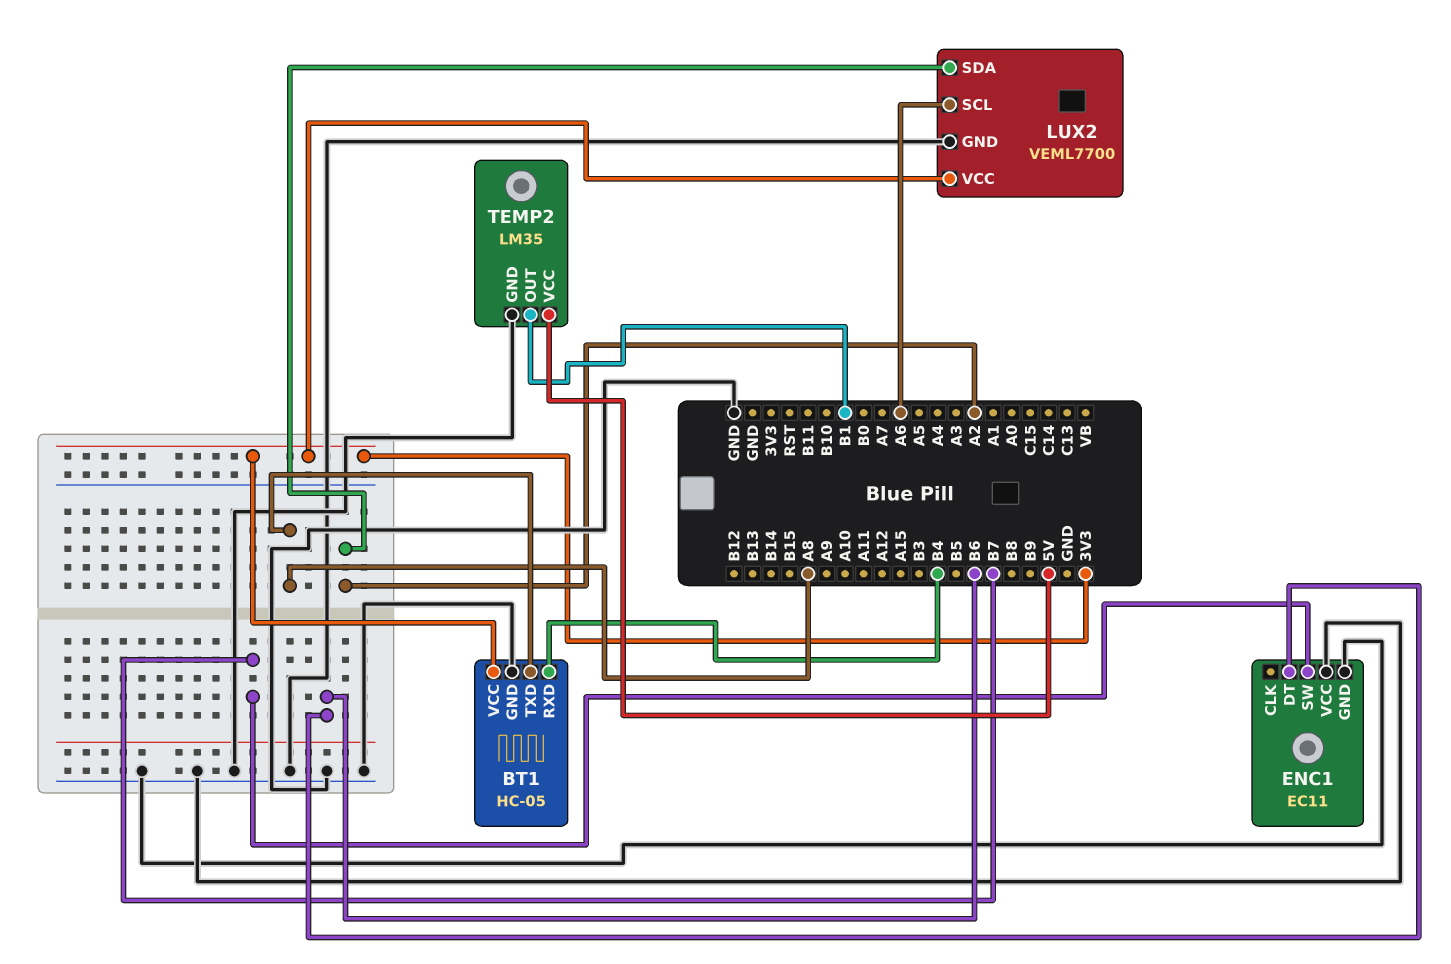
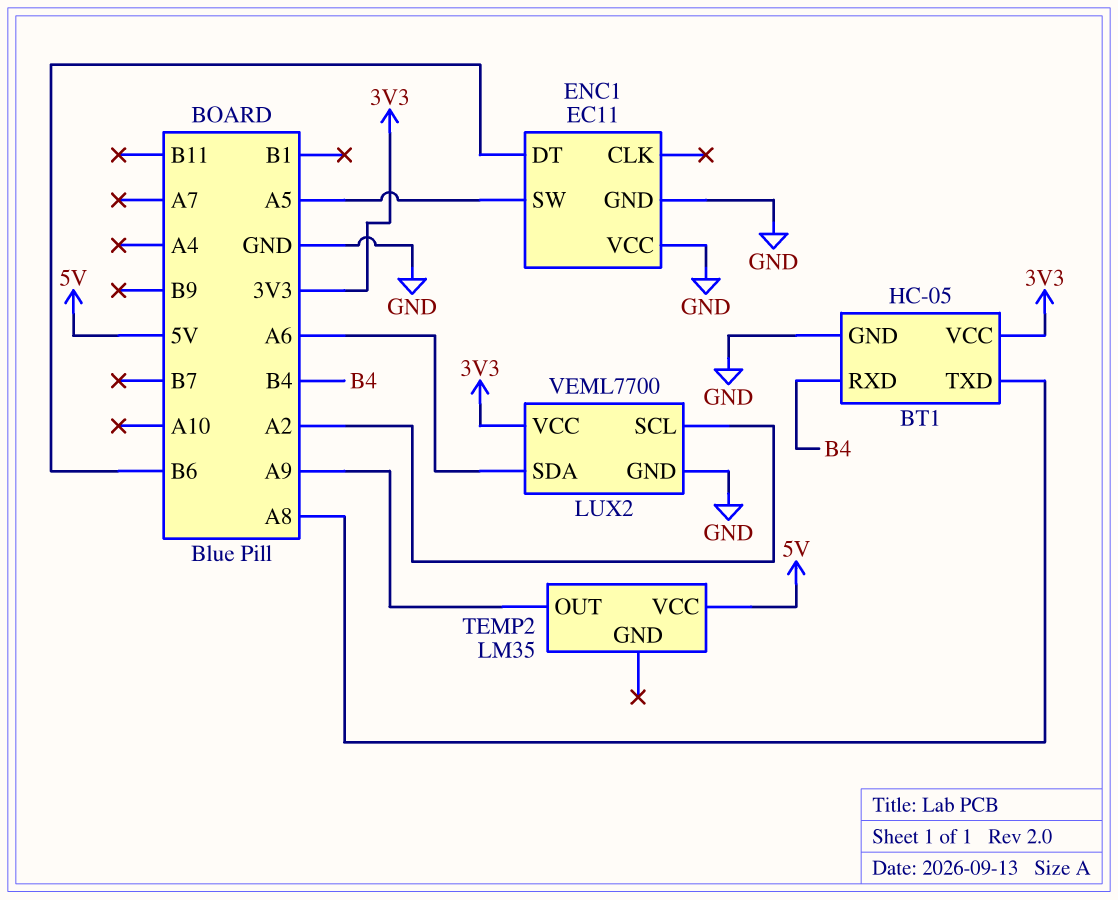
ENC1 pin SW: B7 -> A5
LUX2 pin SCL: A6 -> A2
LUX2 pin SDA: A2 -> A6
TEMP2 pin GND: GND -> none
TEMP2 pin OUT: B1 -> A9

